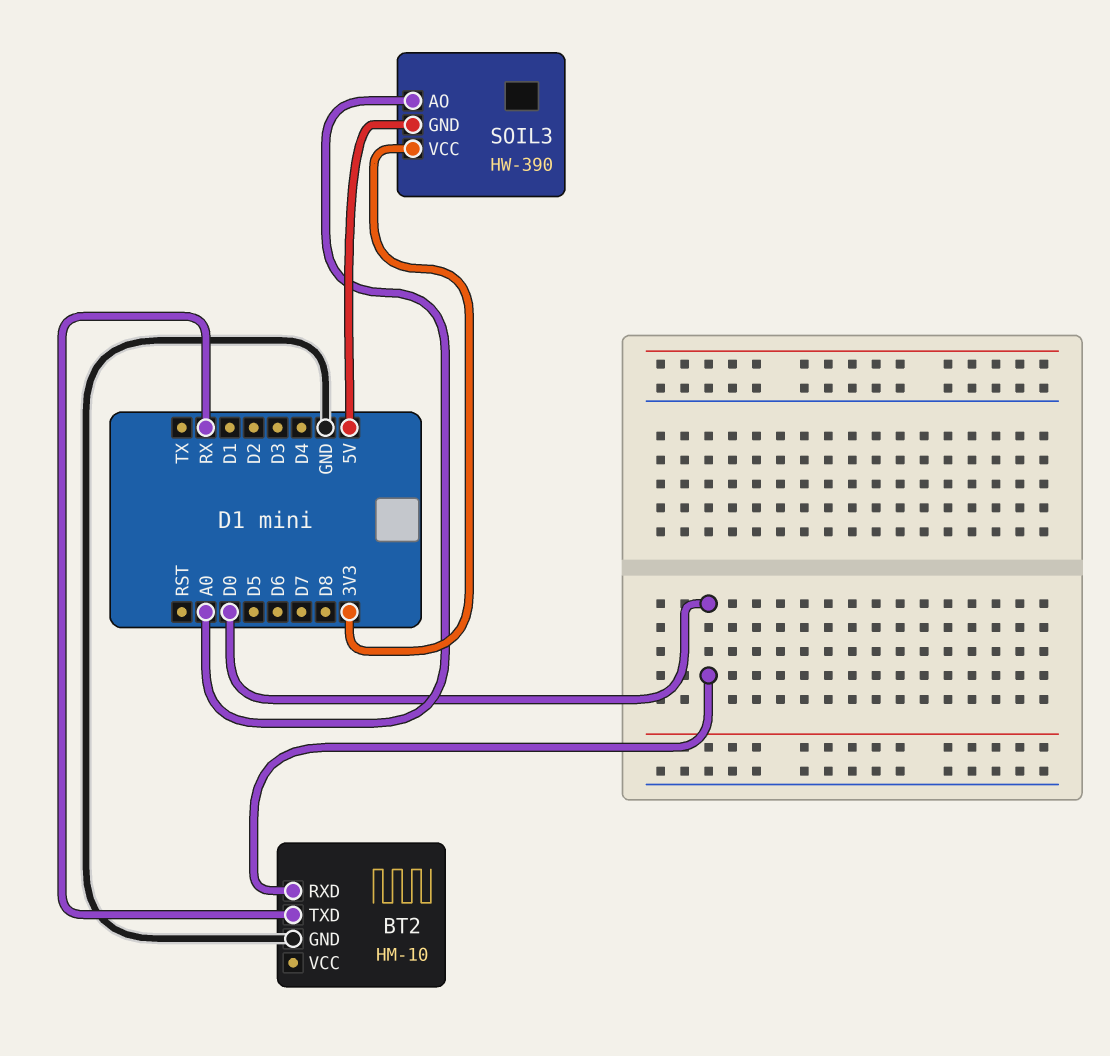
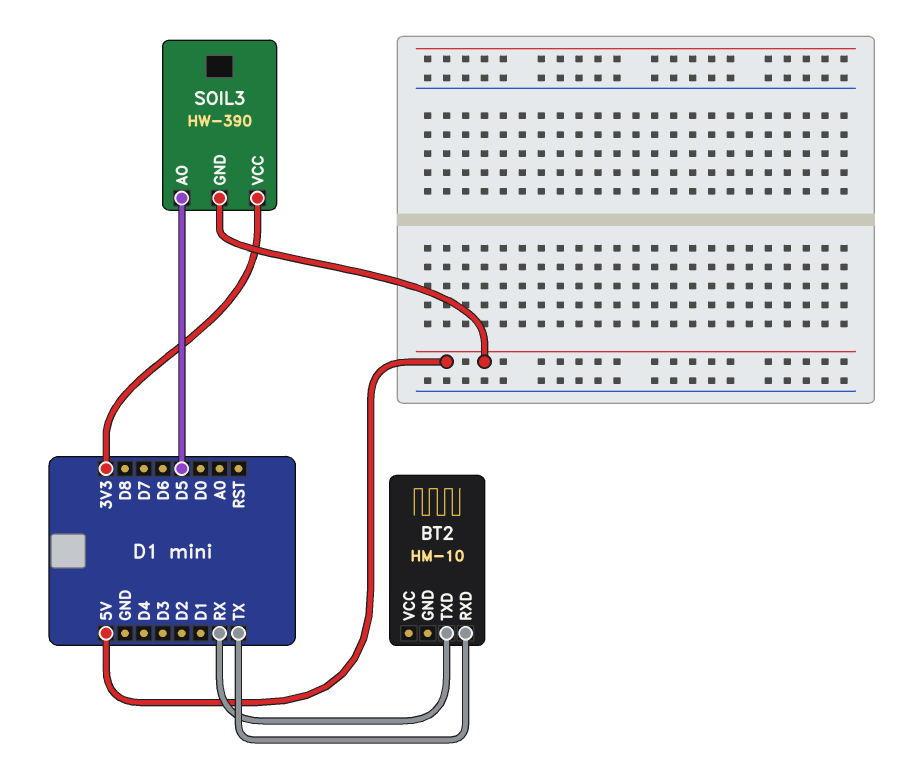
BT2 pin GND: GND -> none
BT2 pin RXD: D0 -> TX
SOIL3 pin AO: A0 -> D5

